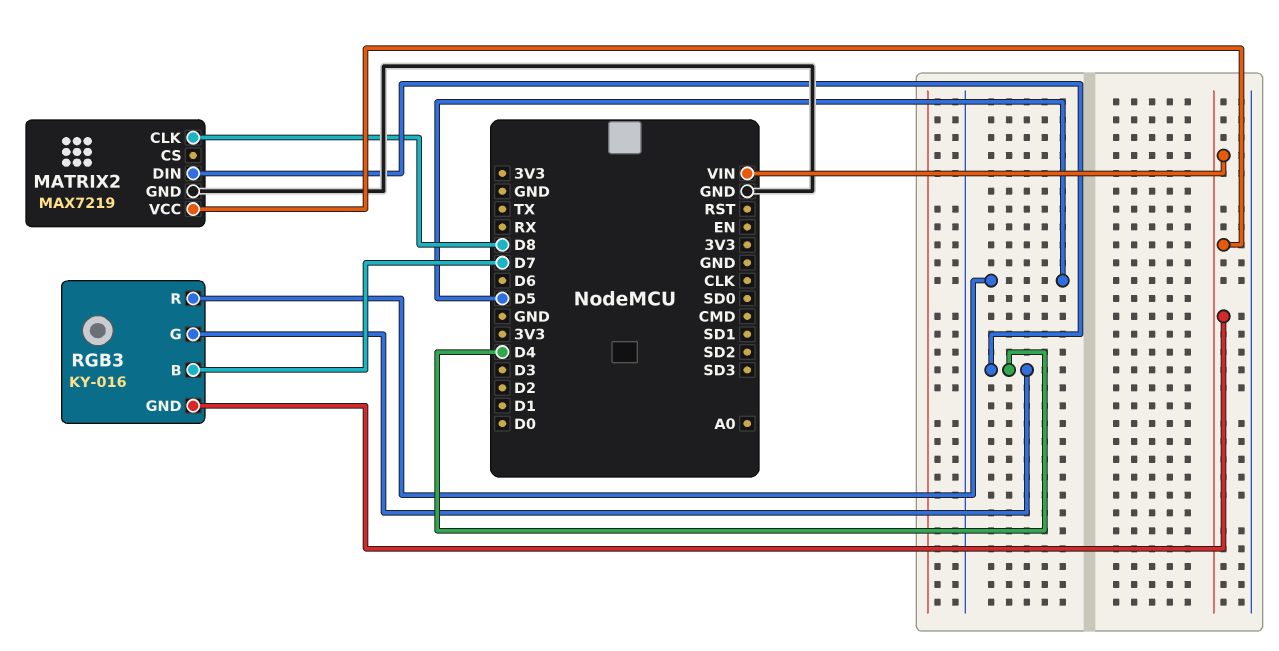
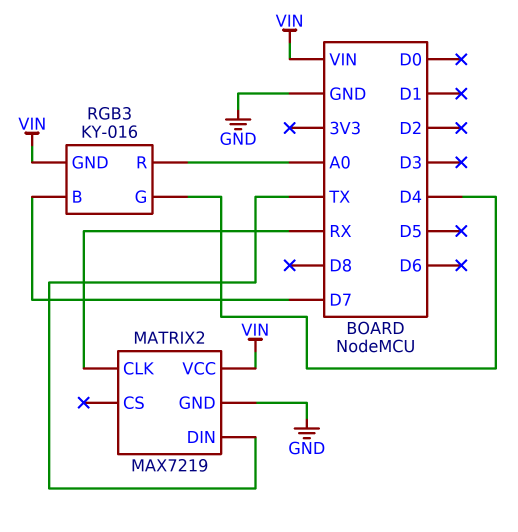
MATRIX2 pin CLK: D8 -> RX
MATRIX2 pin DIN: D4 -> TX
RGB3 pin R: D5 -> A0

